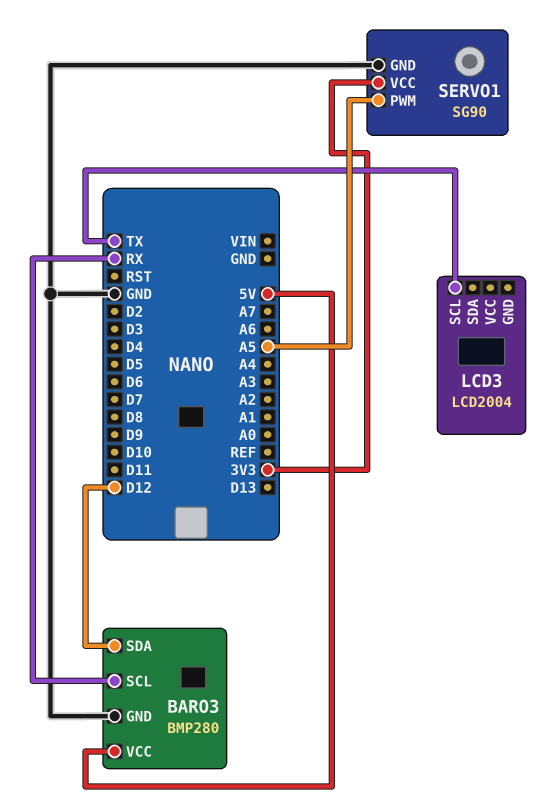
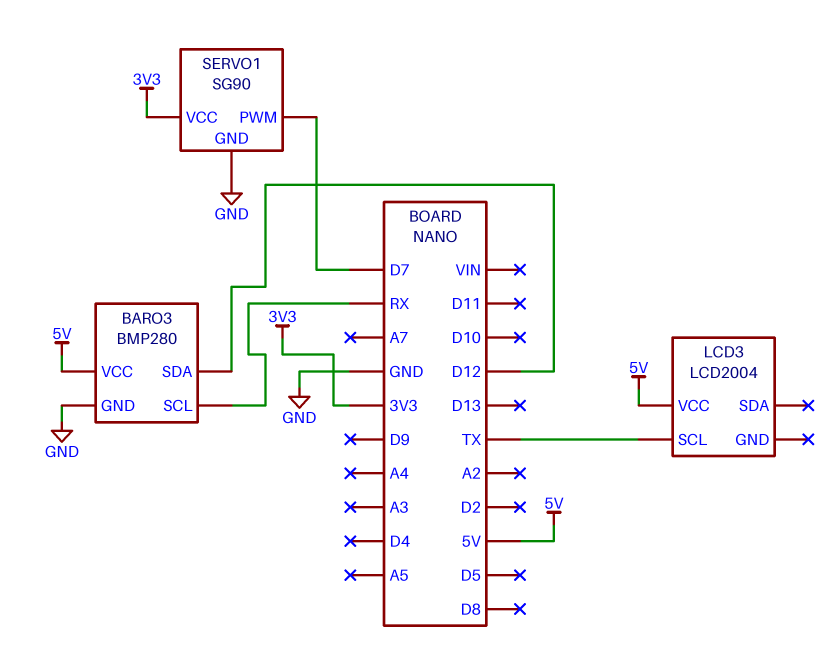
LCD3 pin VCC: none -> 5V
SERVO1 pin PWM: A5 -> D7

